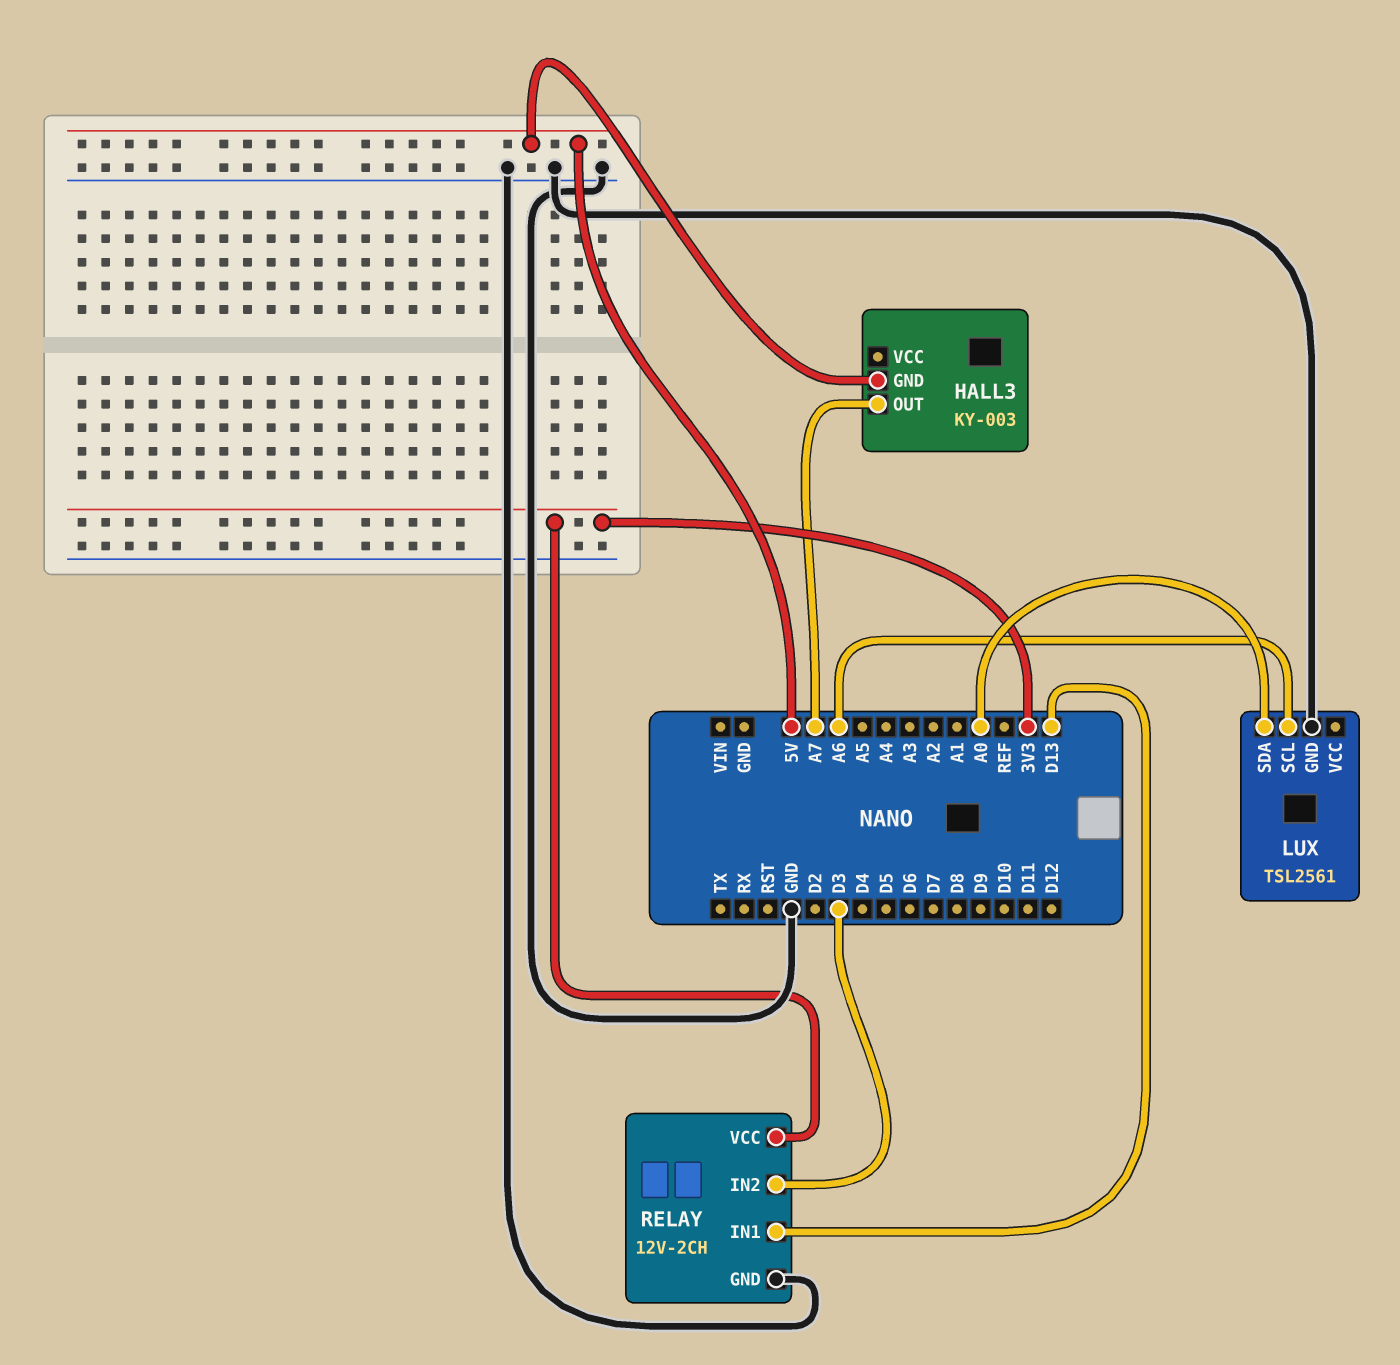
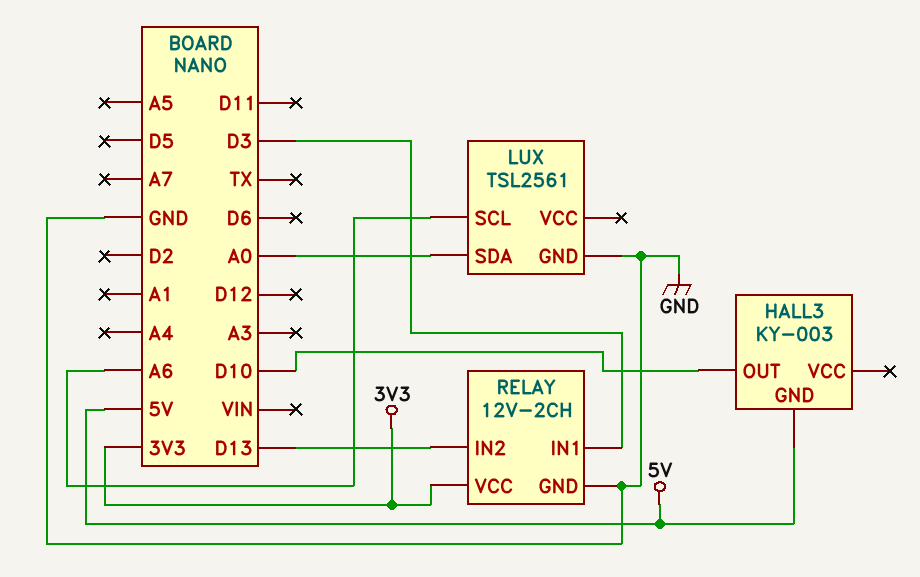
HALL3 pin OUT: A7 -> D10
RELAY pin IN1: D13 -> D3
RELAY pin IN2: D3 -> D13

